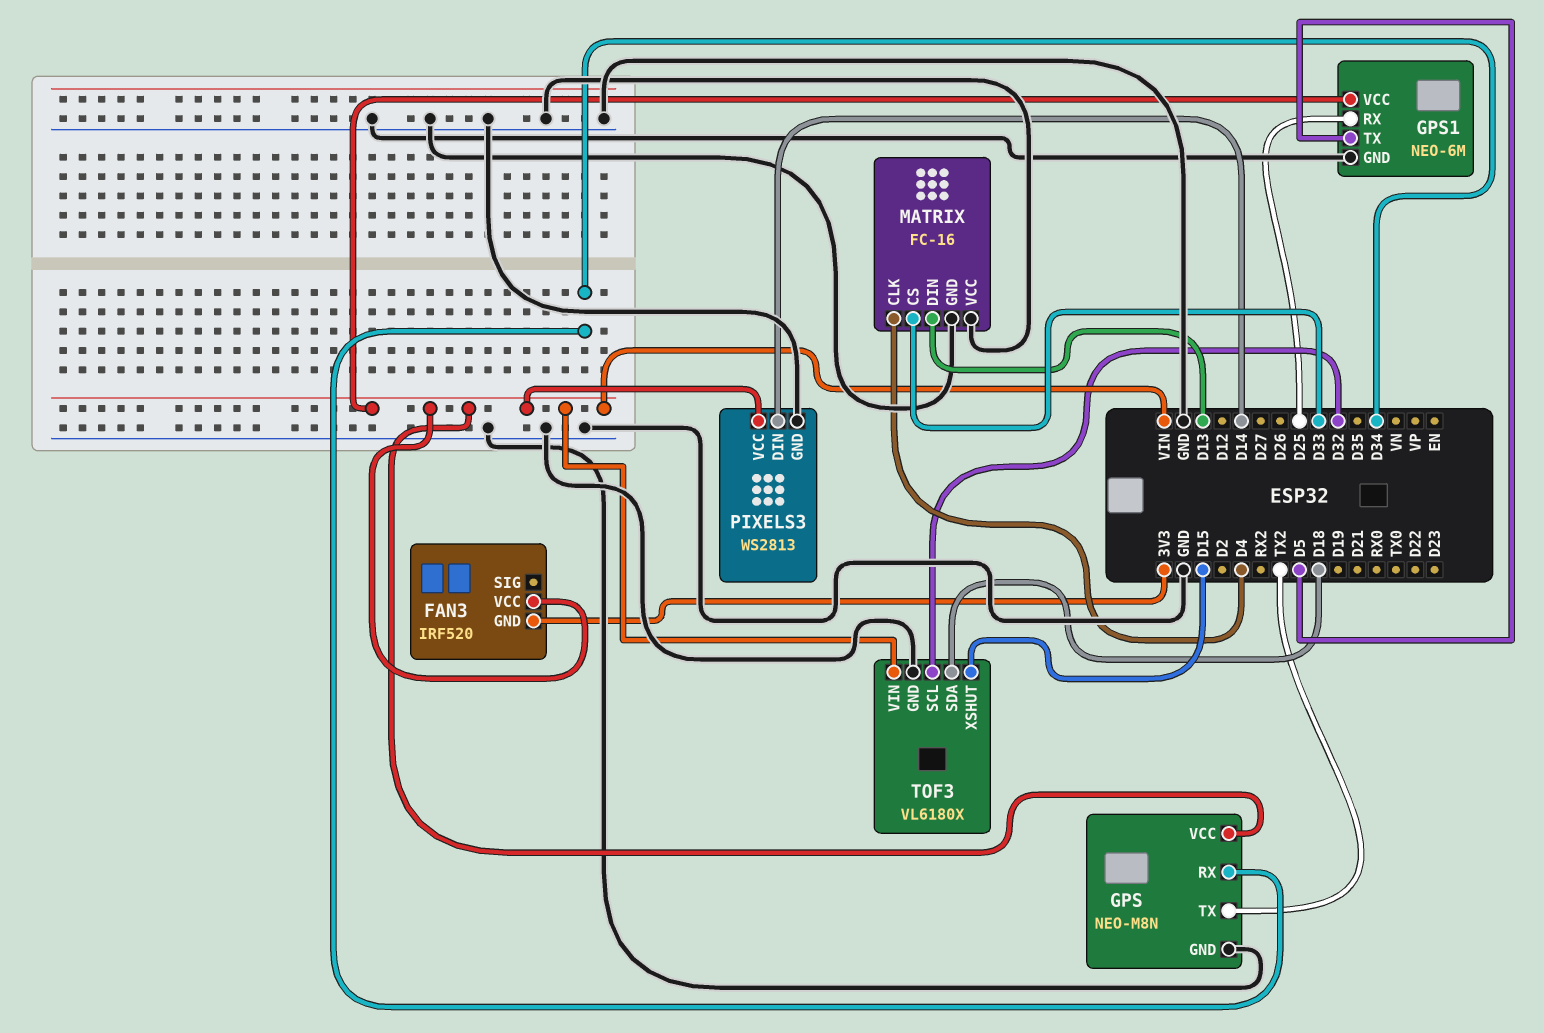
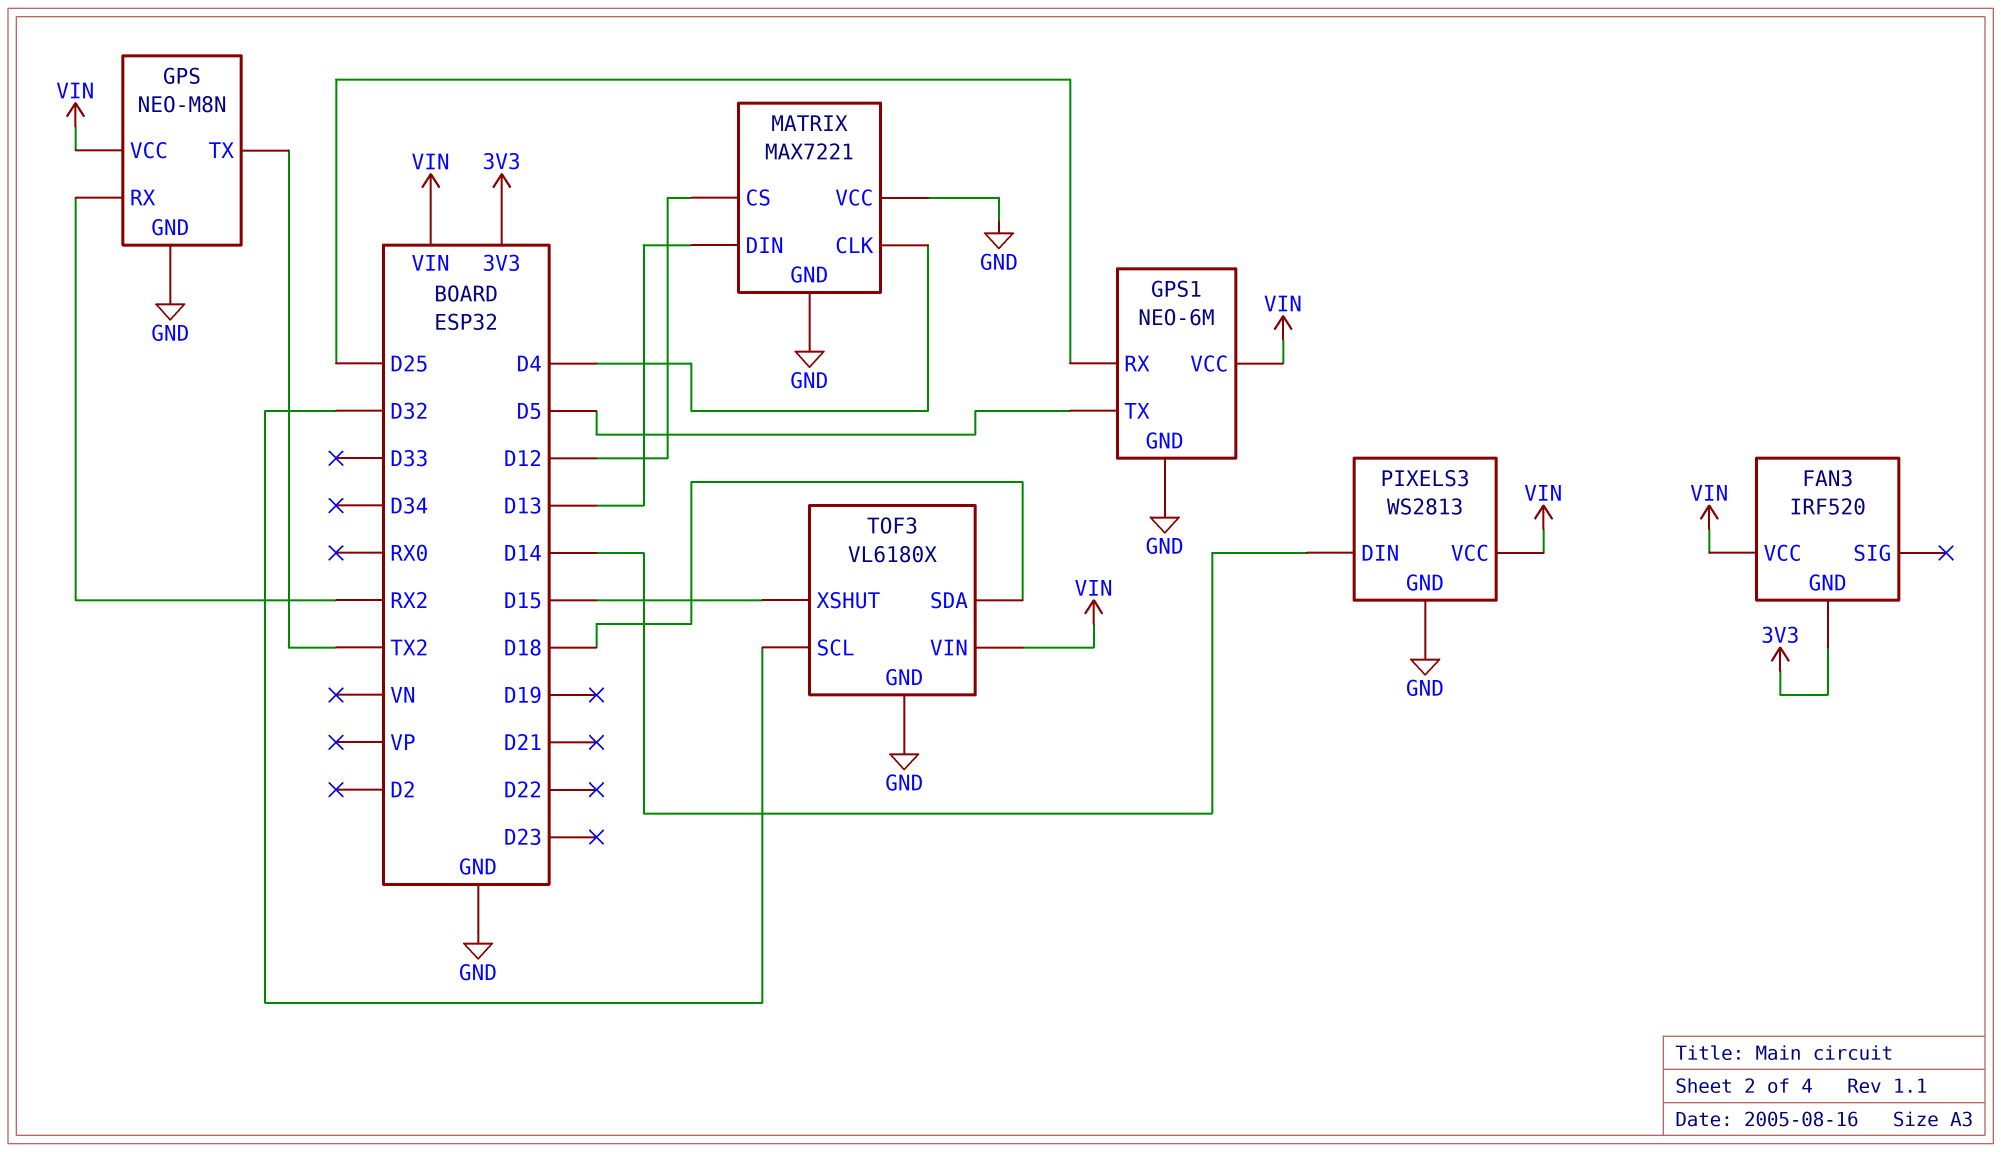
GPS pin RX: D34 -> RX2
MATRIX: FC-16 -> MAX7221
MATRIX pin CS: D33 -> D12

